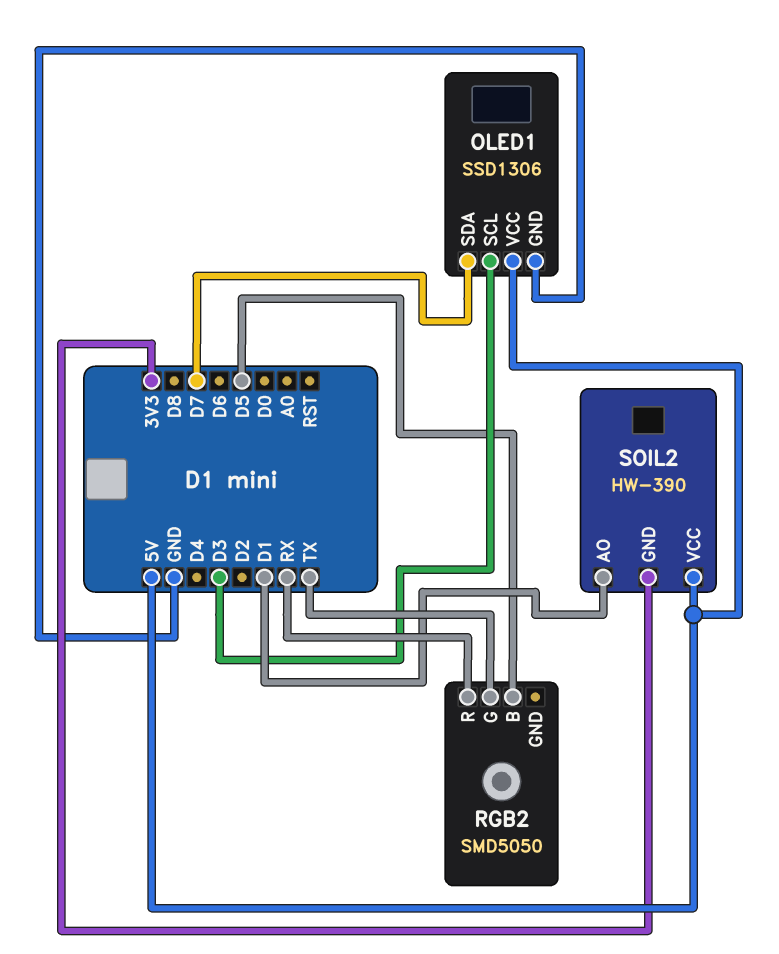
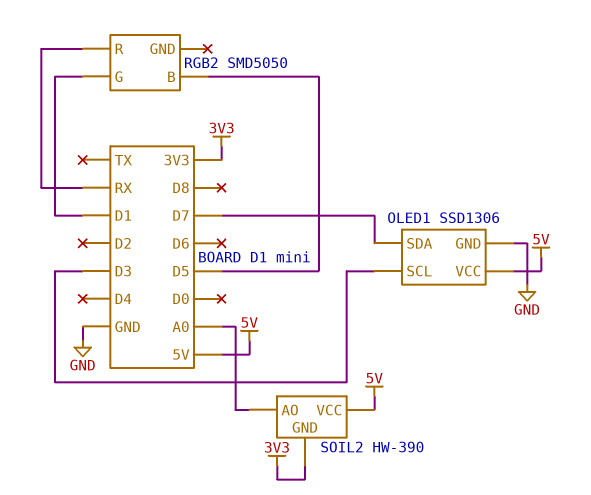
RGB2 pin G: TX -> D1
SOIL2 pin AO: D1 -> A0

